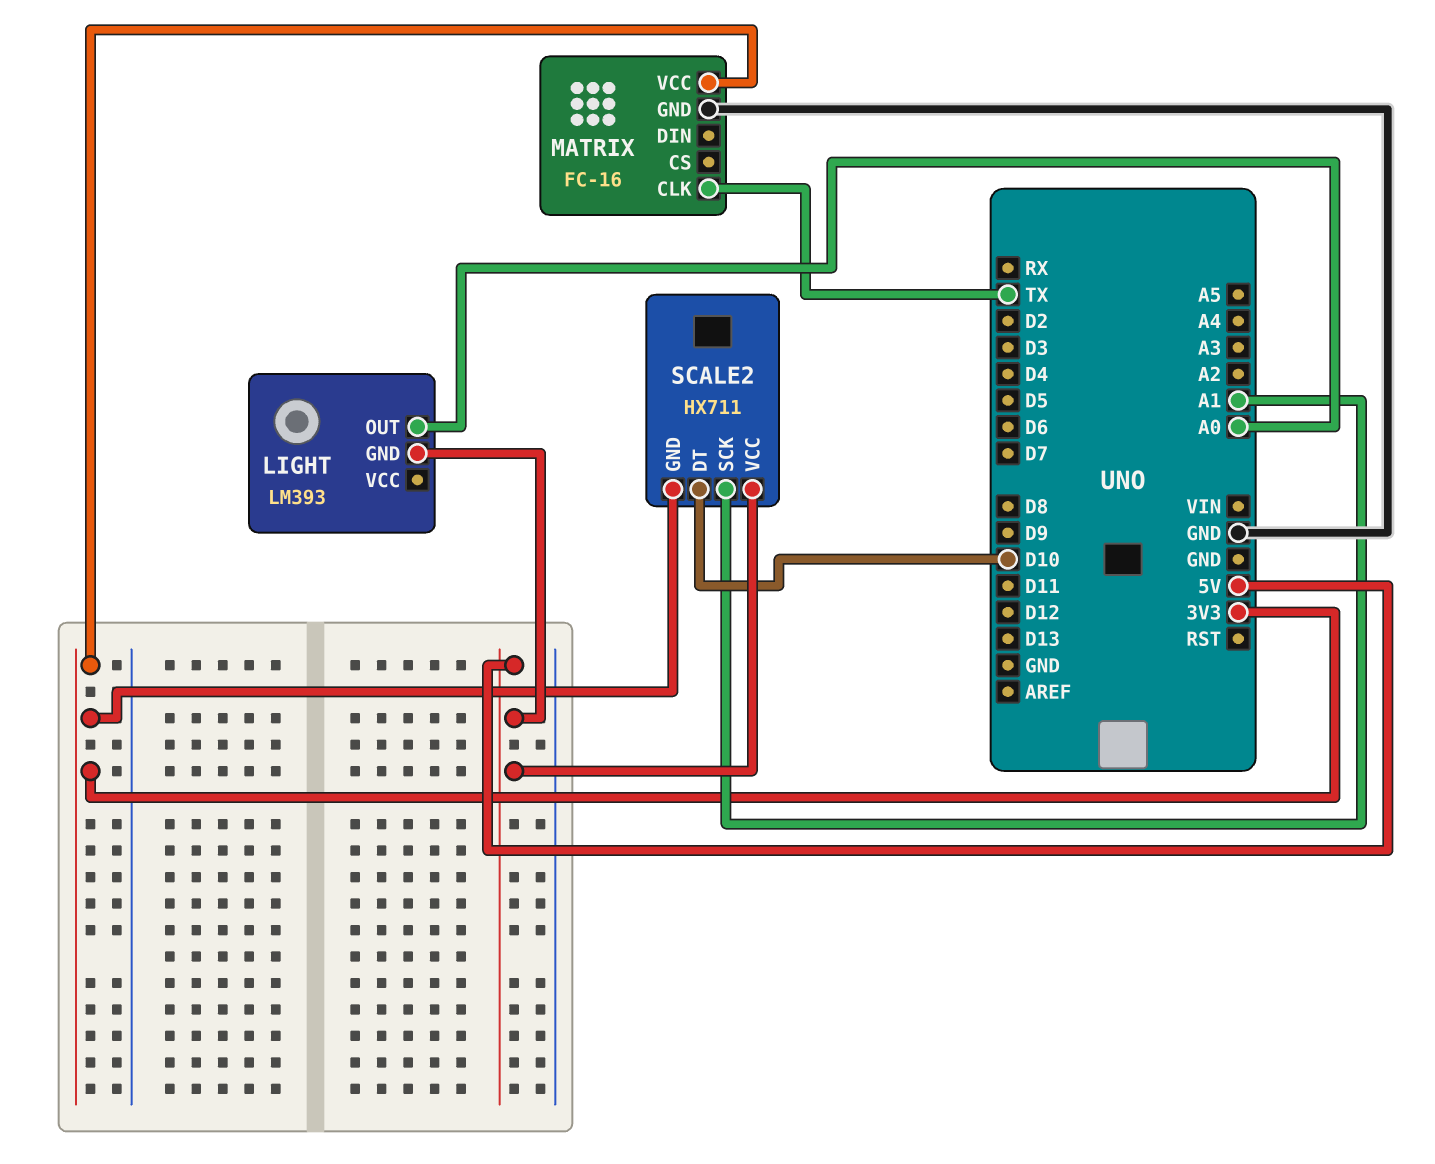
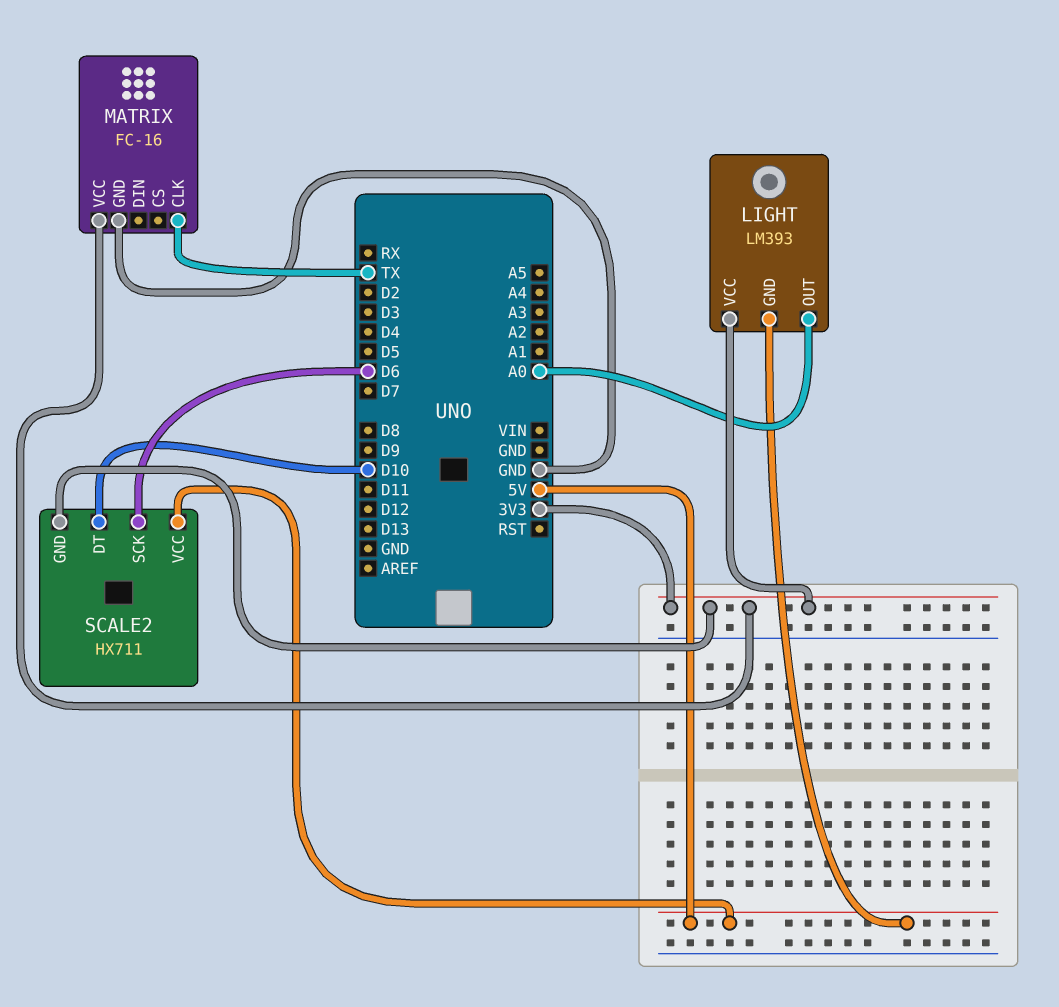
LIGHT pin VCC: none -> 3V3
SCALE2 pin SCK: A1 -> D6

